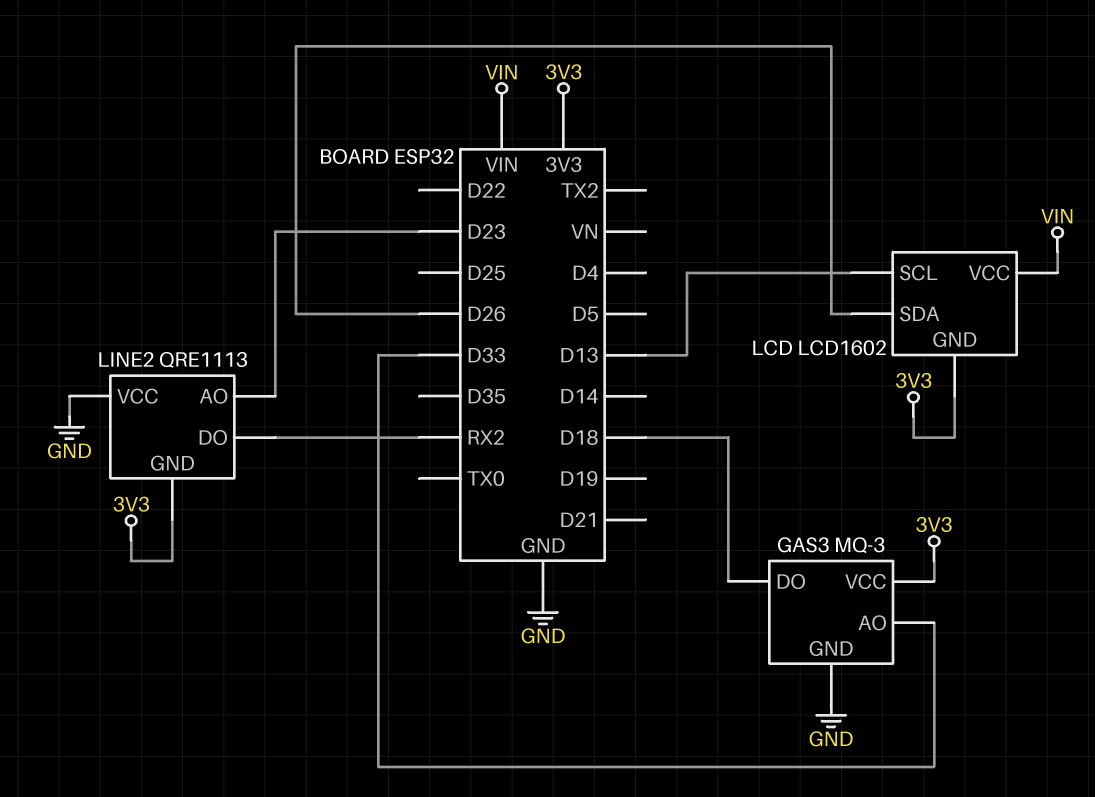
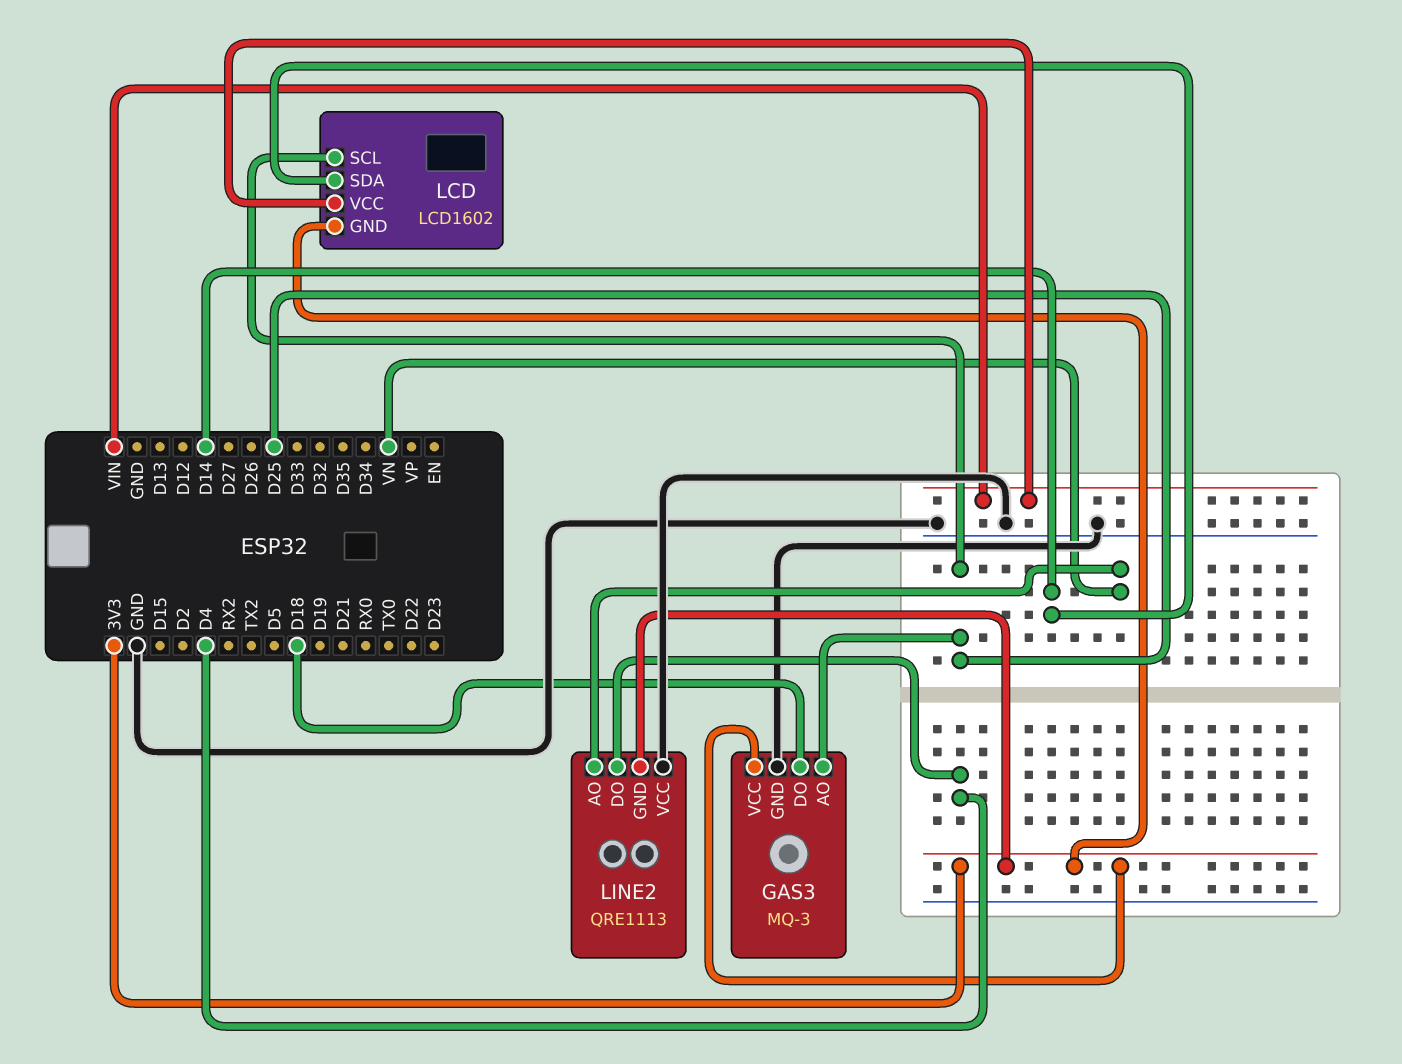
GAS3 pin AO: D33 -> D25
LCD pin SCL: D13 -> D25
LCD pin SDA: D26 -> D14
LINE2 pin AO: D23 -> VN
LINE2 pin DO: RX2 -> D4

